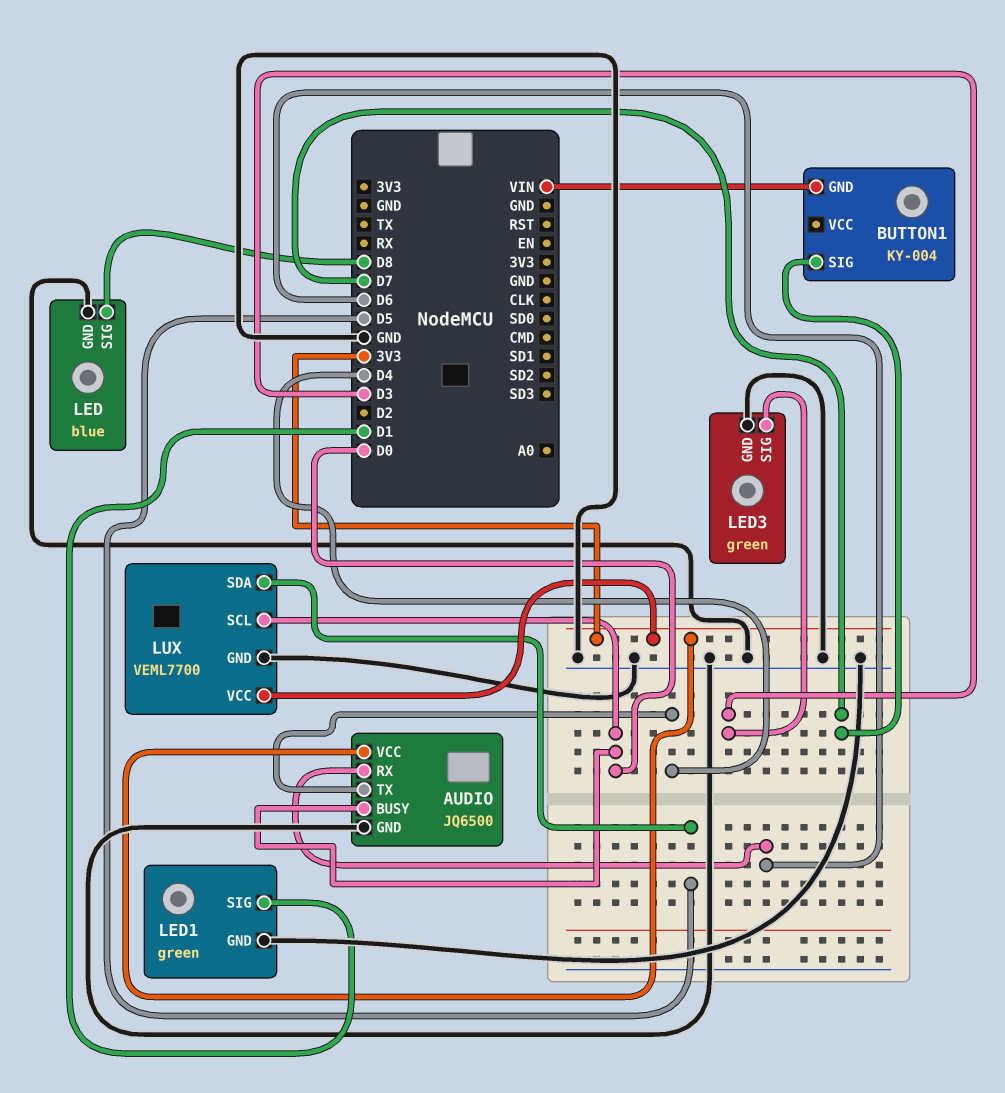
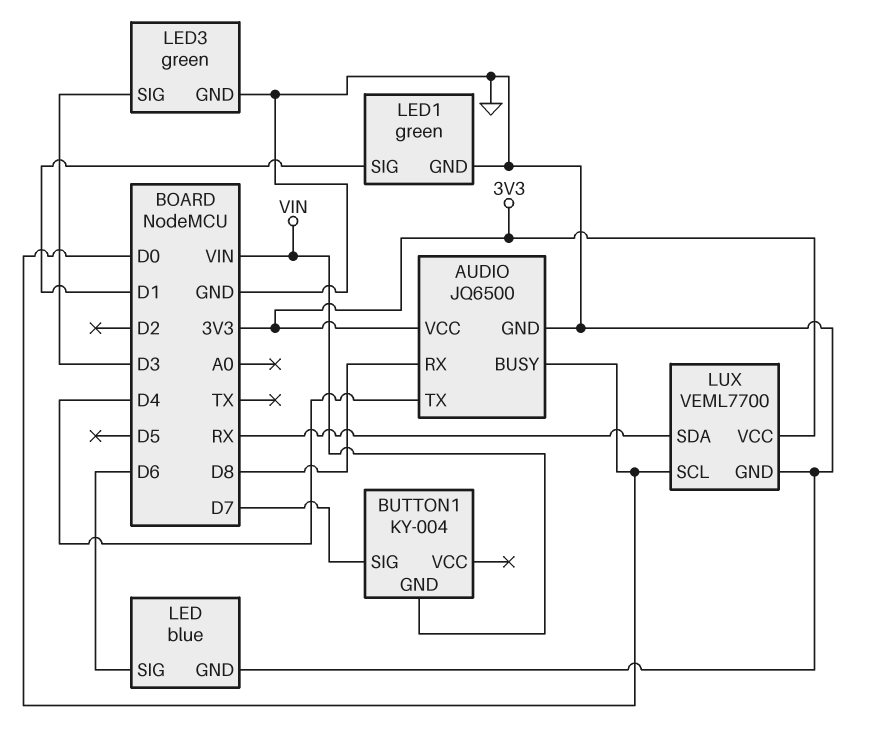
AUDIO pin RX: D6 -> D8
LED pin SIG: D8 -> D6
LUX pin SDA: D5 -> RX

